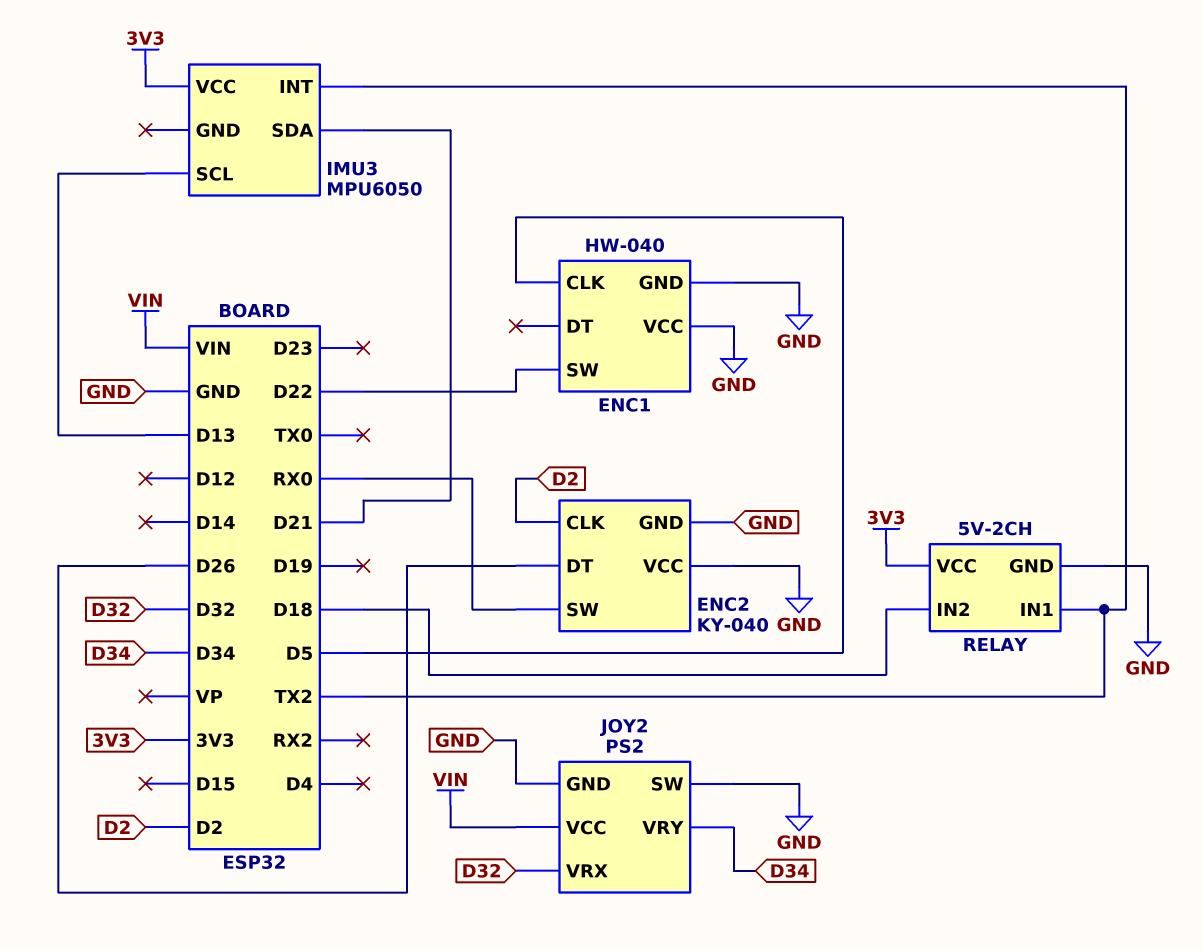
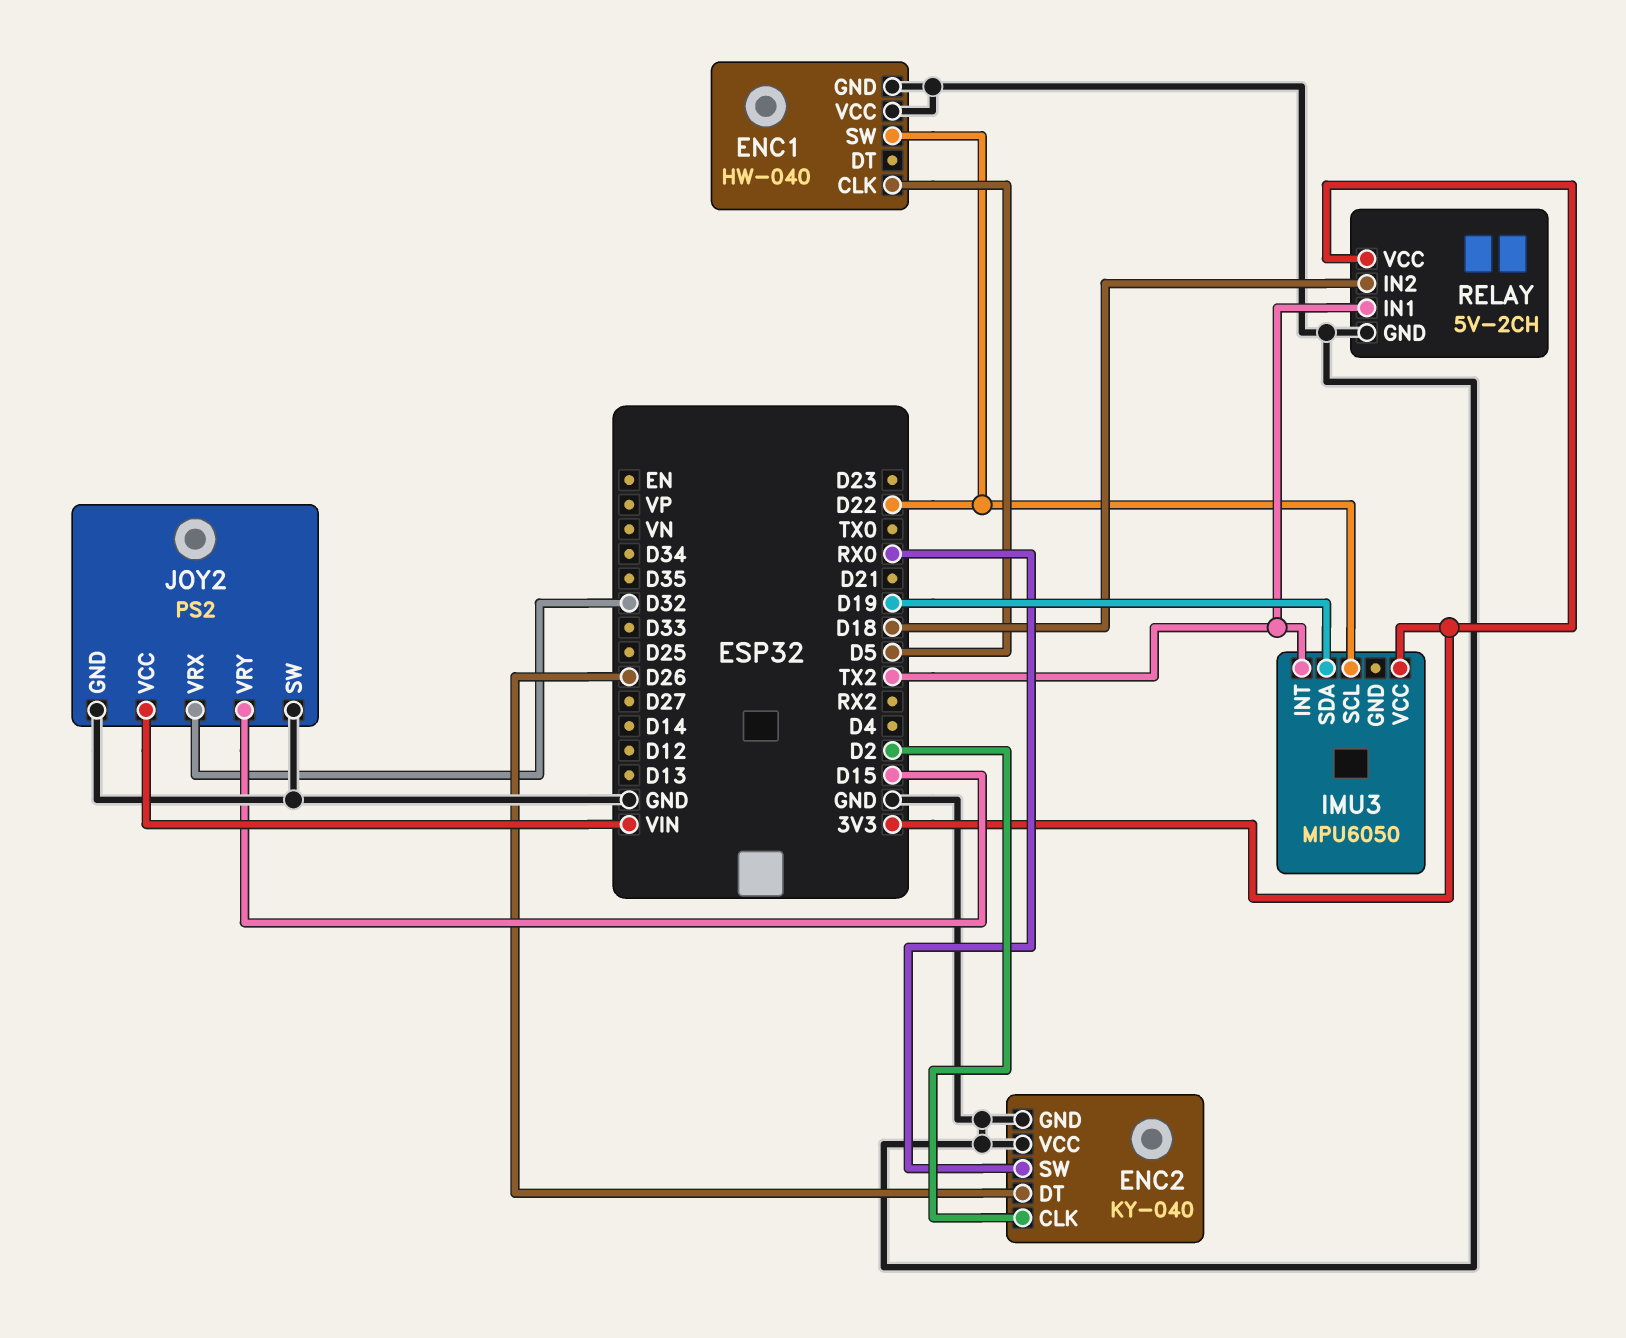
IMU3 pin SCL: D13 -> D22
IMU3 pin SDA: D21 -> D19
JOY2 pin VRY: D34 -> D15

